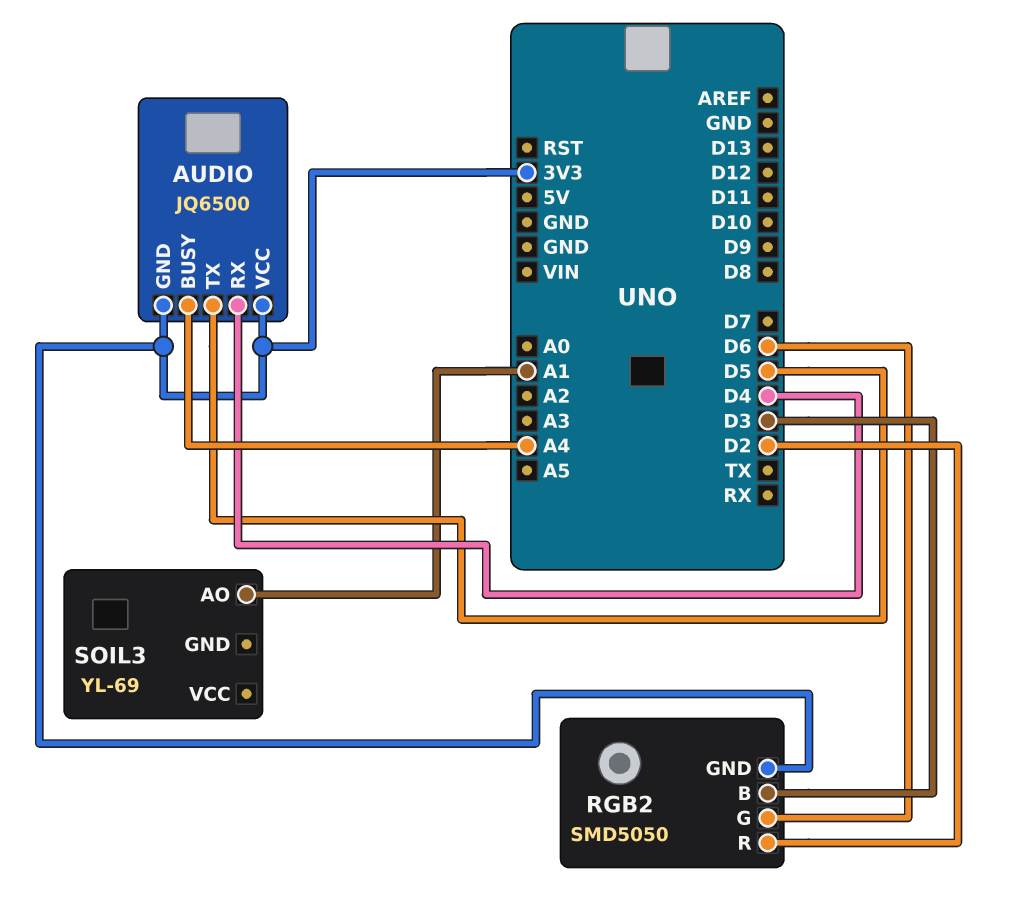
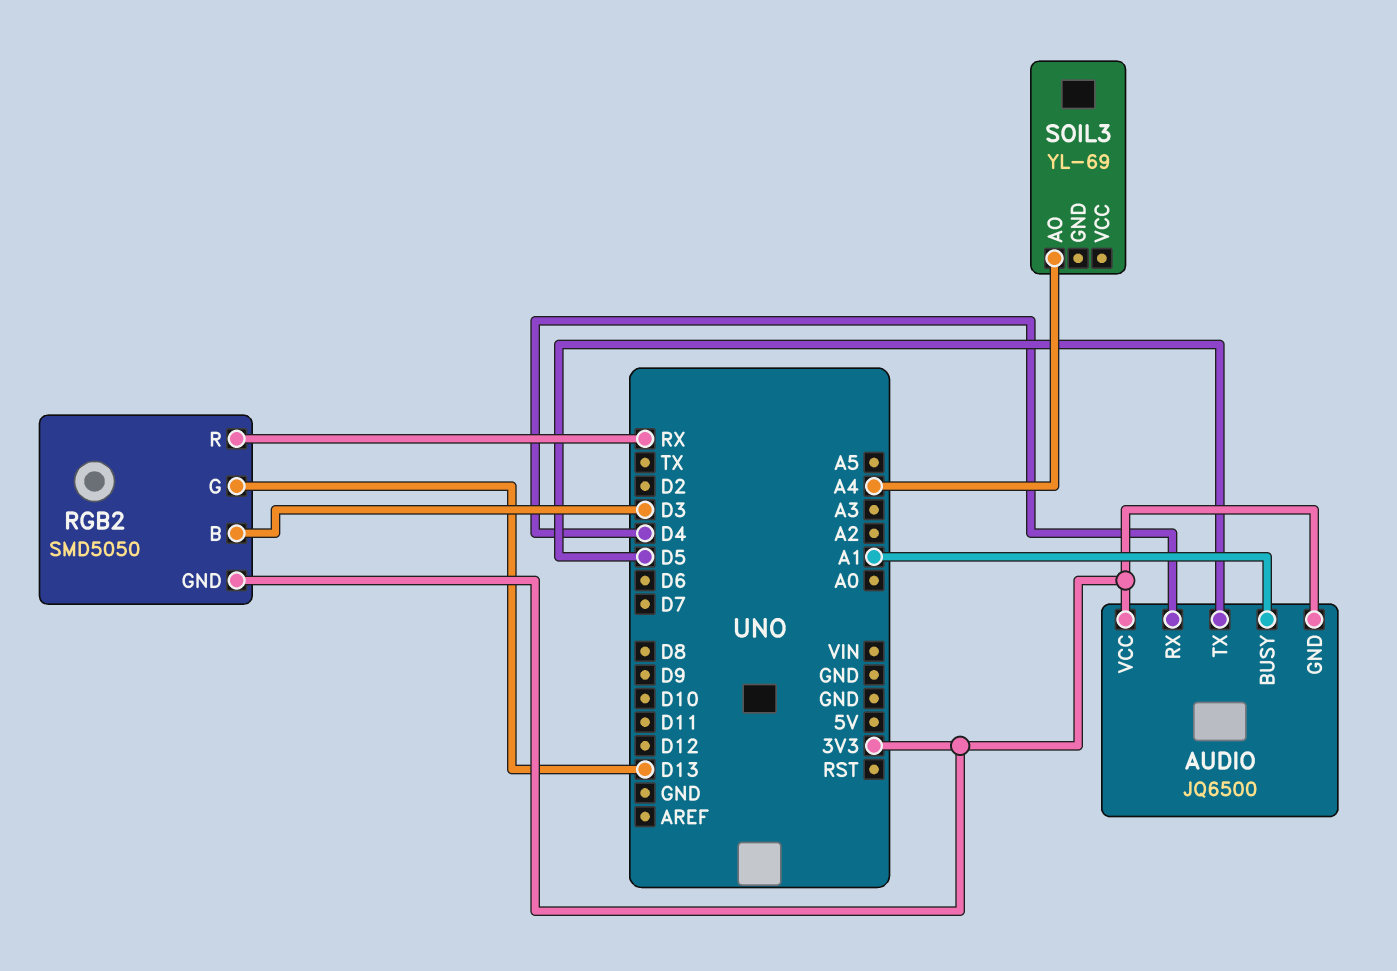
AUDIO pin BUSY: A4 -> A1
RGB2 pin G: D6 -> D13
RGB2 pin R: D2 -> RX
SOIL3 pin AO: A1 -> A4

